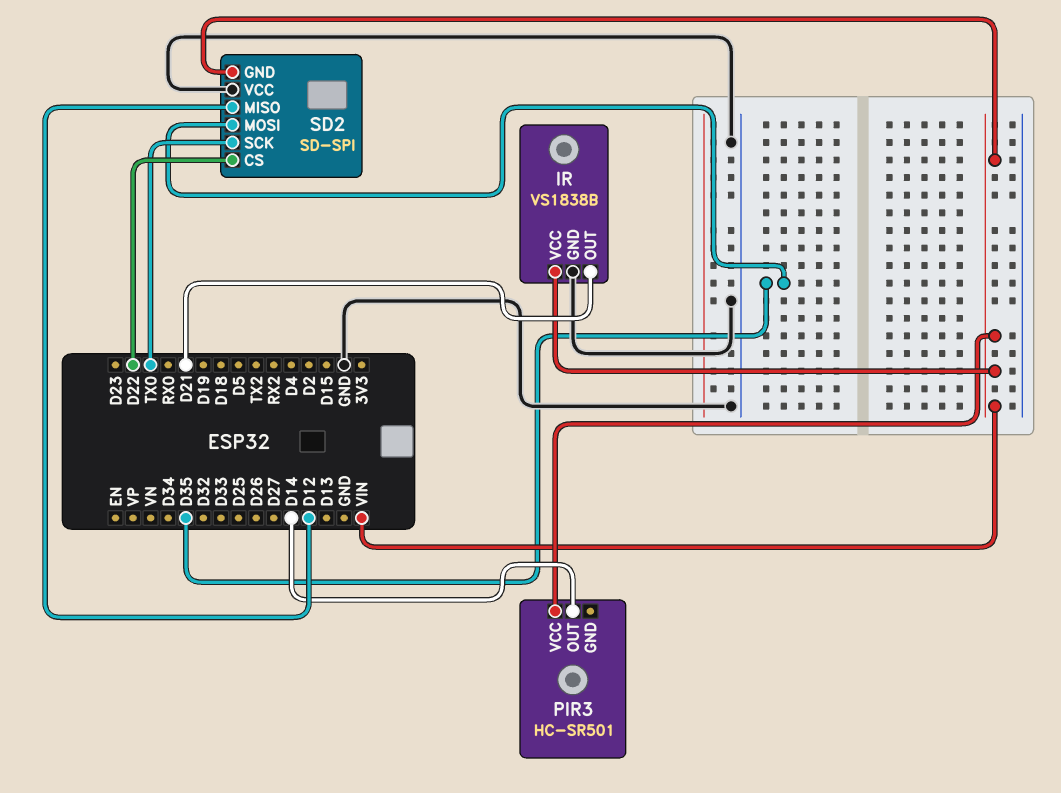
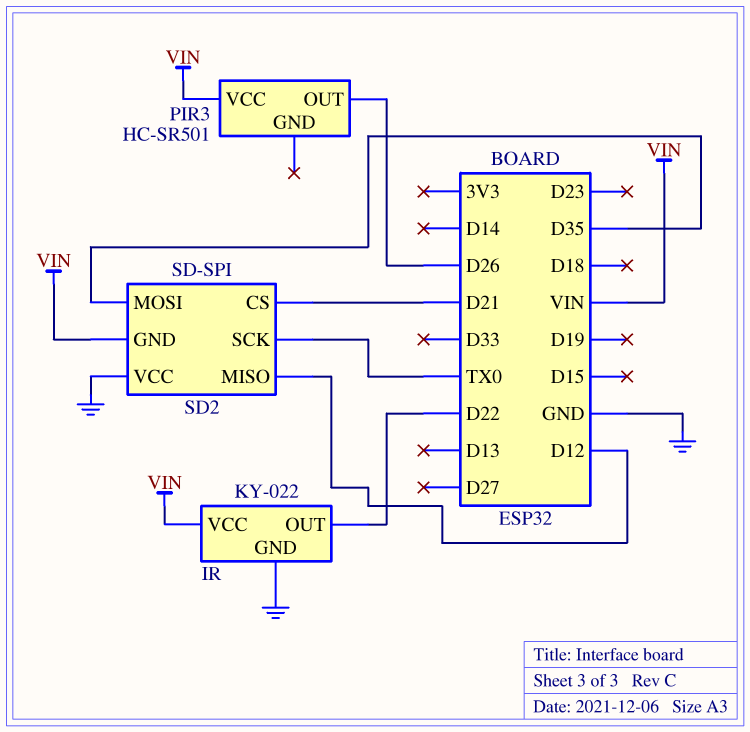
IR: VS1838B -> KY-022
IR pin OUT: D21 -> D22
PIR3 pin OUT: D14 -> D26
SD2 pin CS: D22 -> D21

